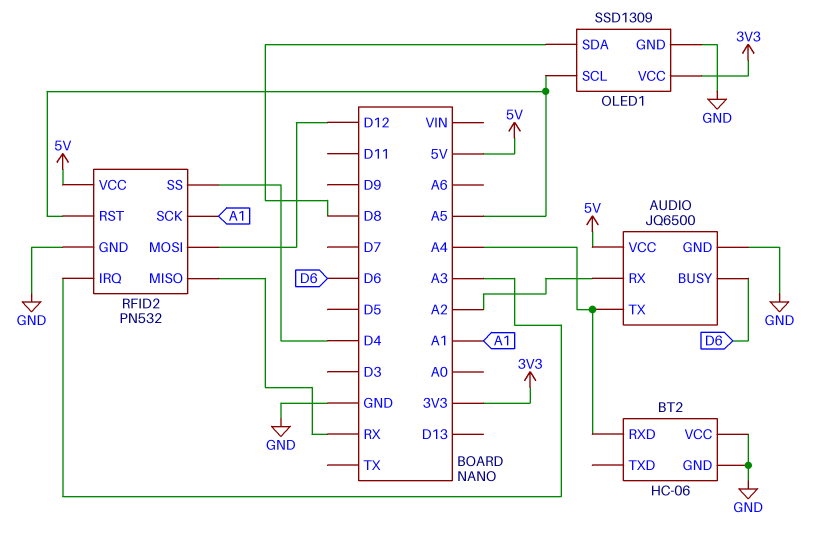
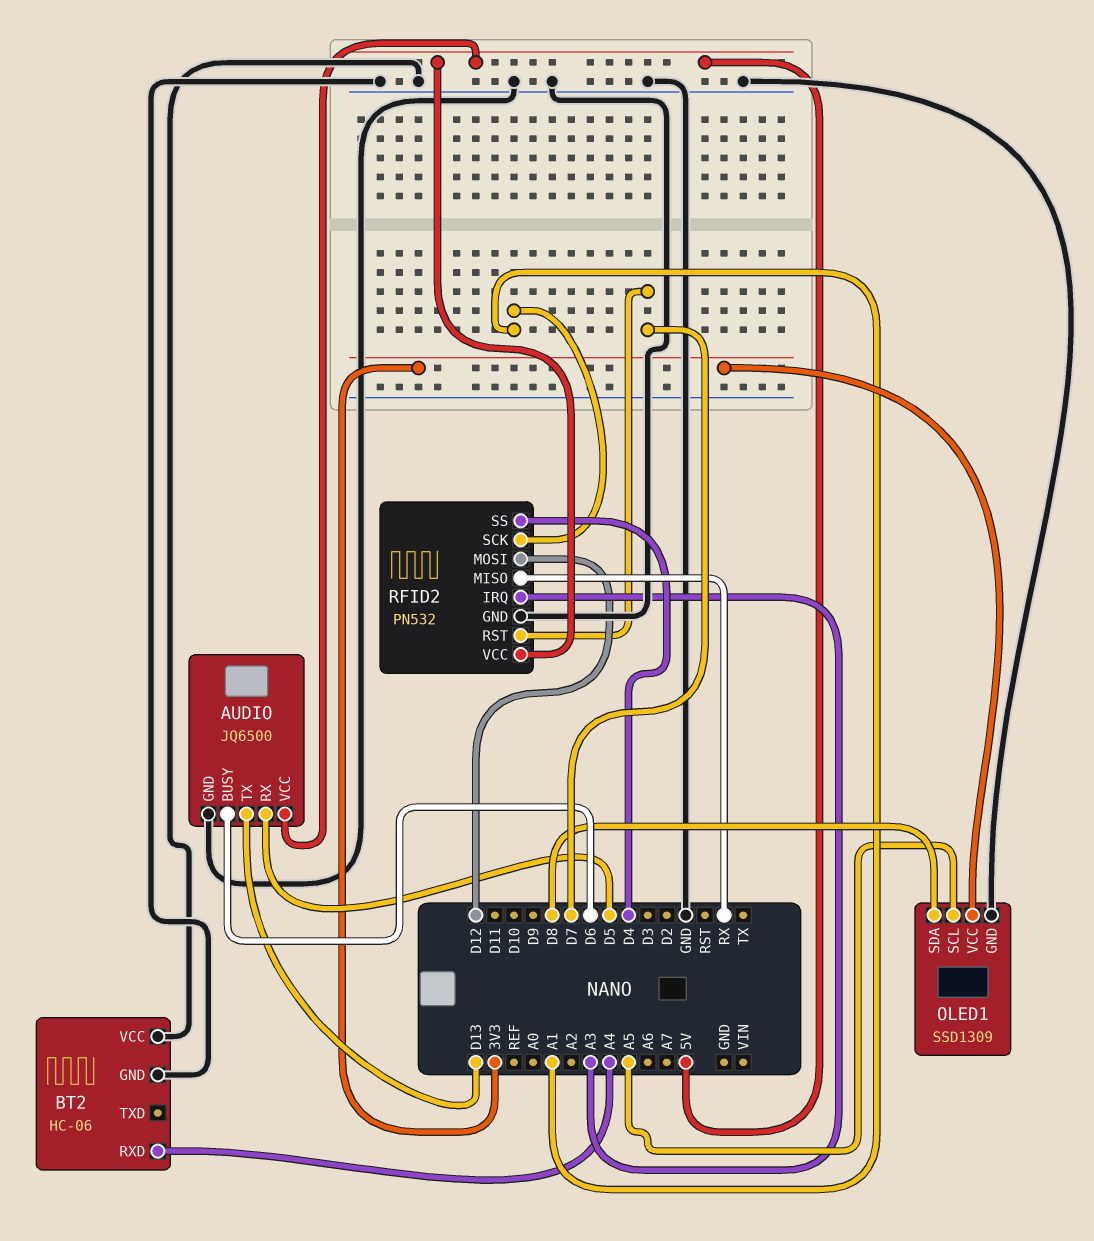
AUDIO pin RX: A2 -> D5
AUDIO pin TX: A4 -> D13
RFID2 pin RST: A5 -> D7

